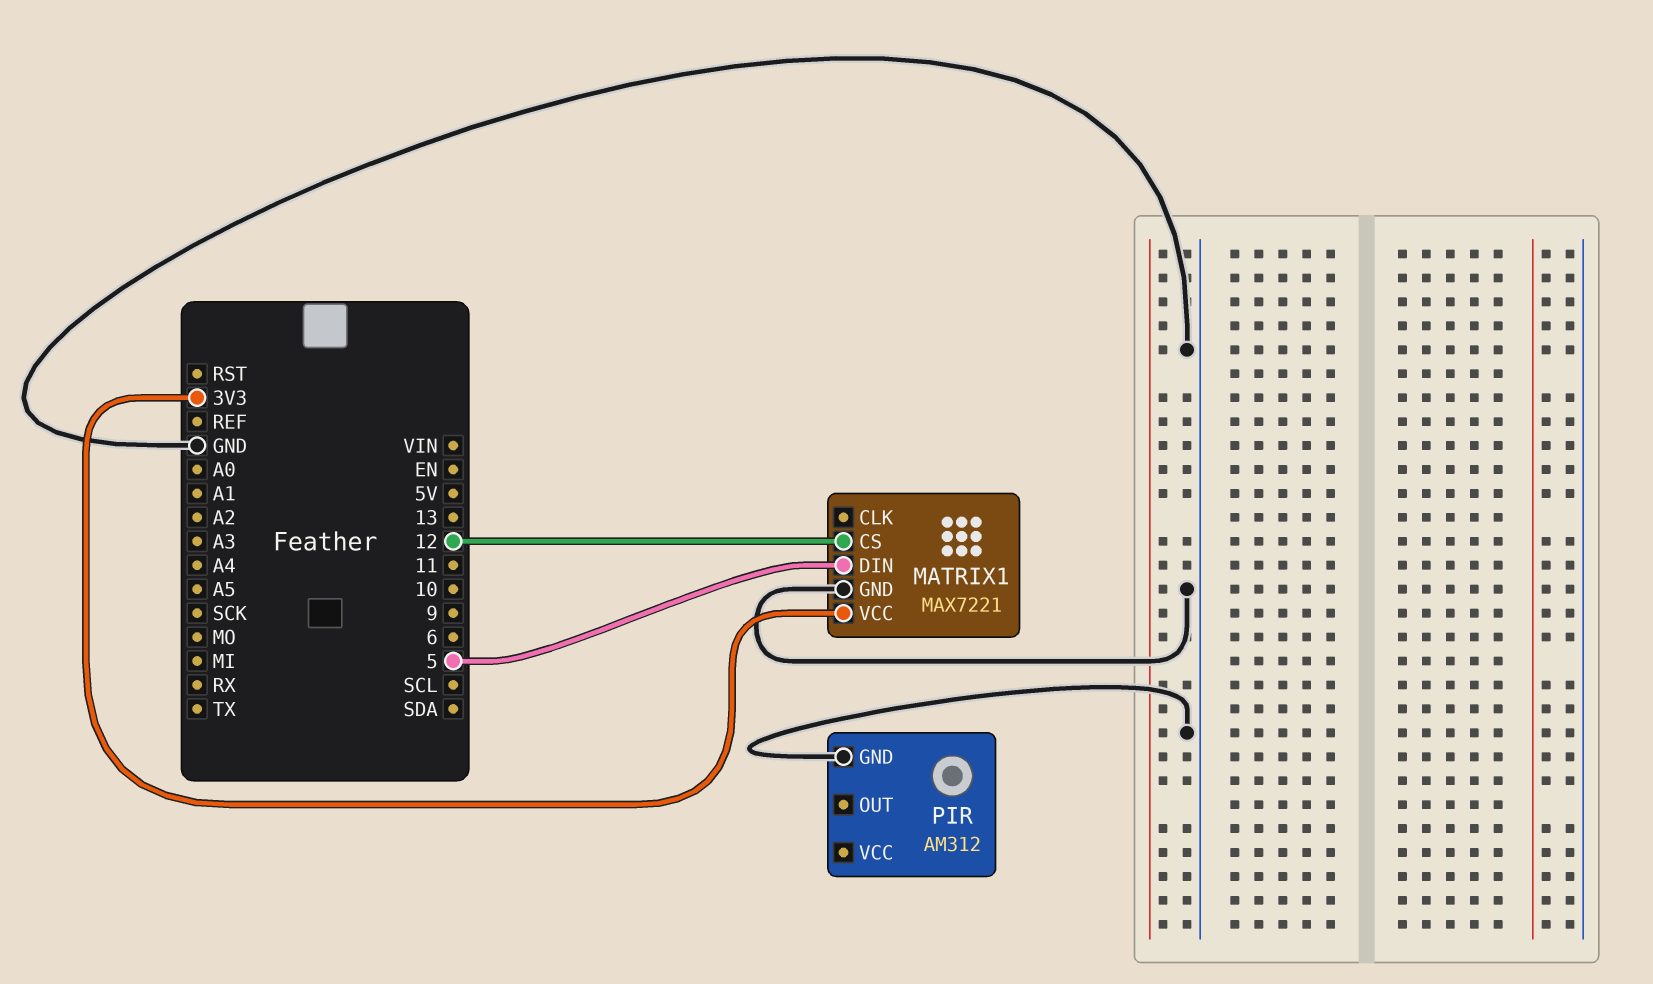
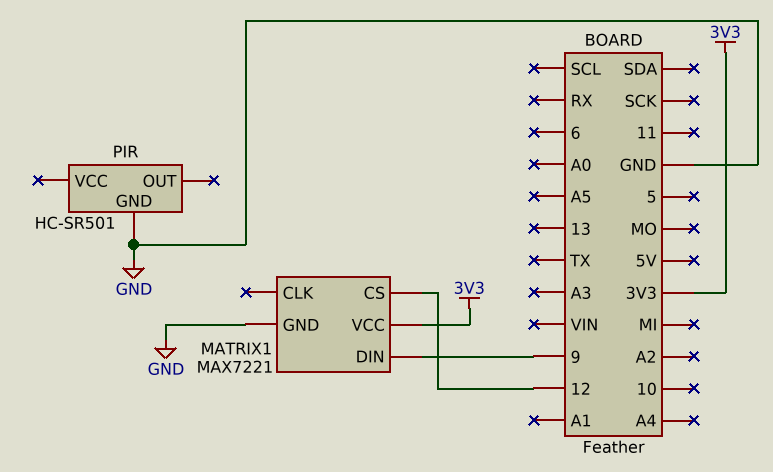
MATRIX1 pin DIN: 5 -> 9
PIR: AM312 -> HC-SR501

